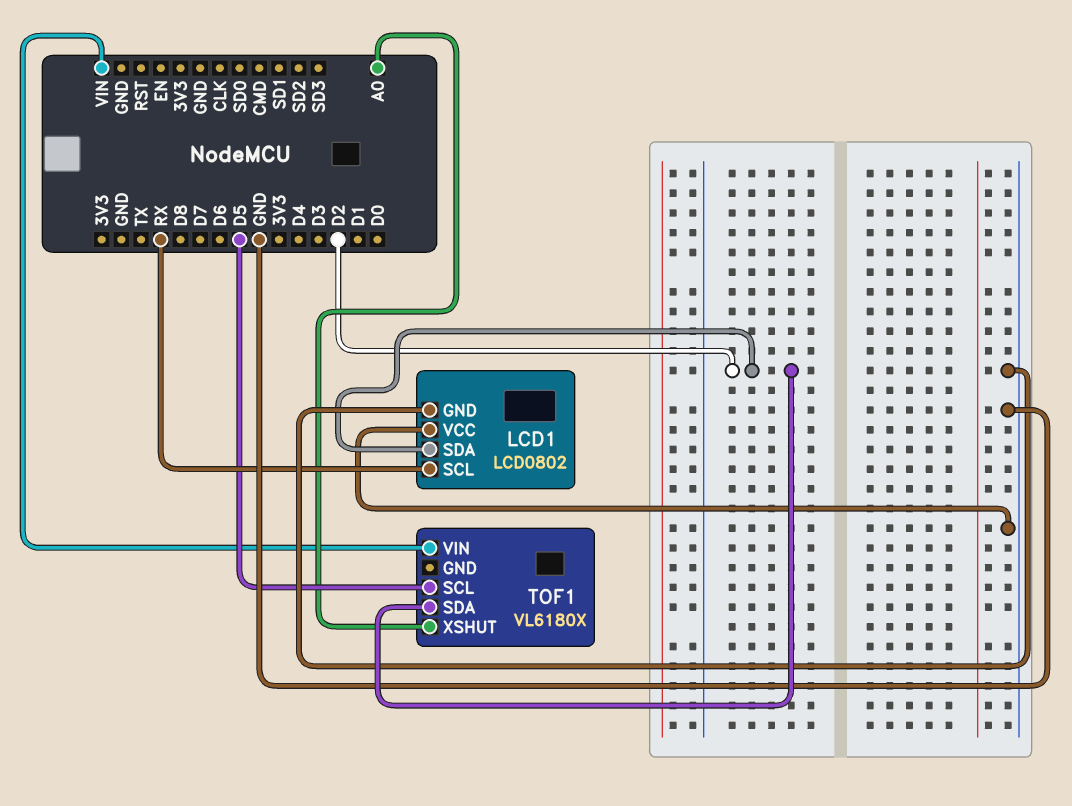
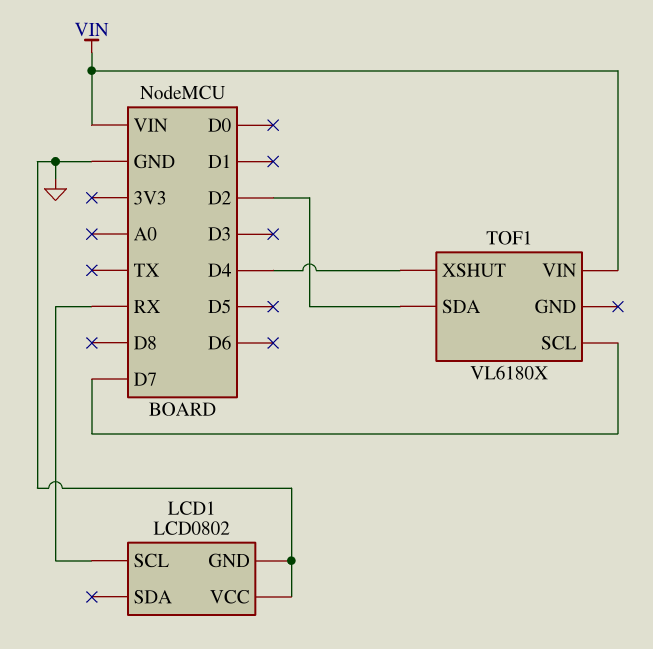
LCD1 pin SDA: D2 -> none
TOF1 pin SCL: D5 -> D7
TOF1 pin XSHUT: A0 -> D4

